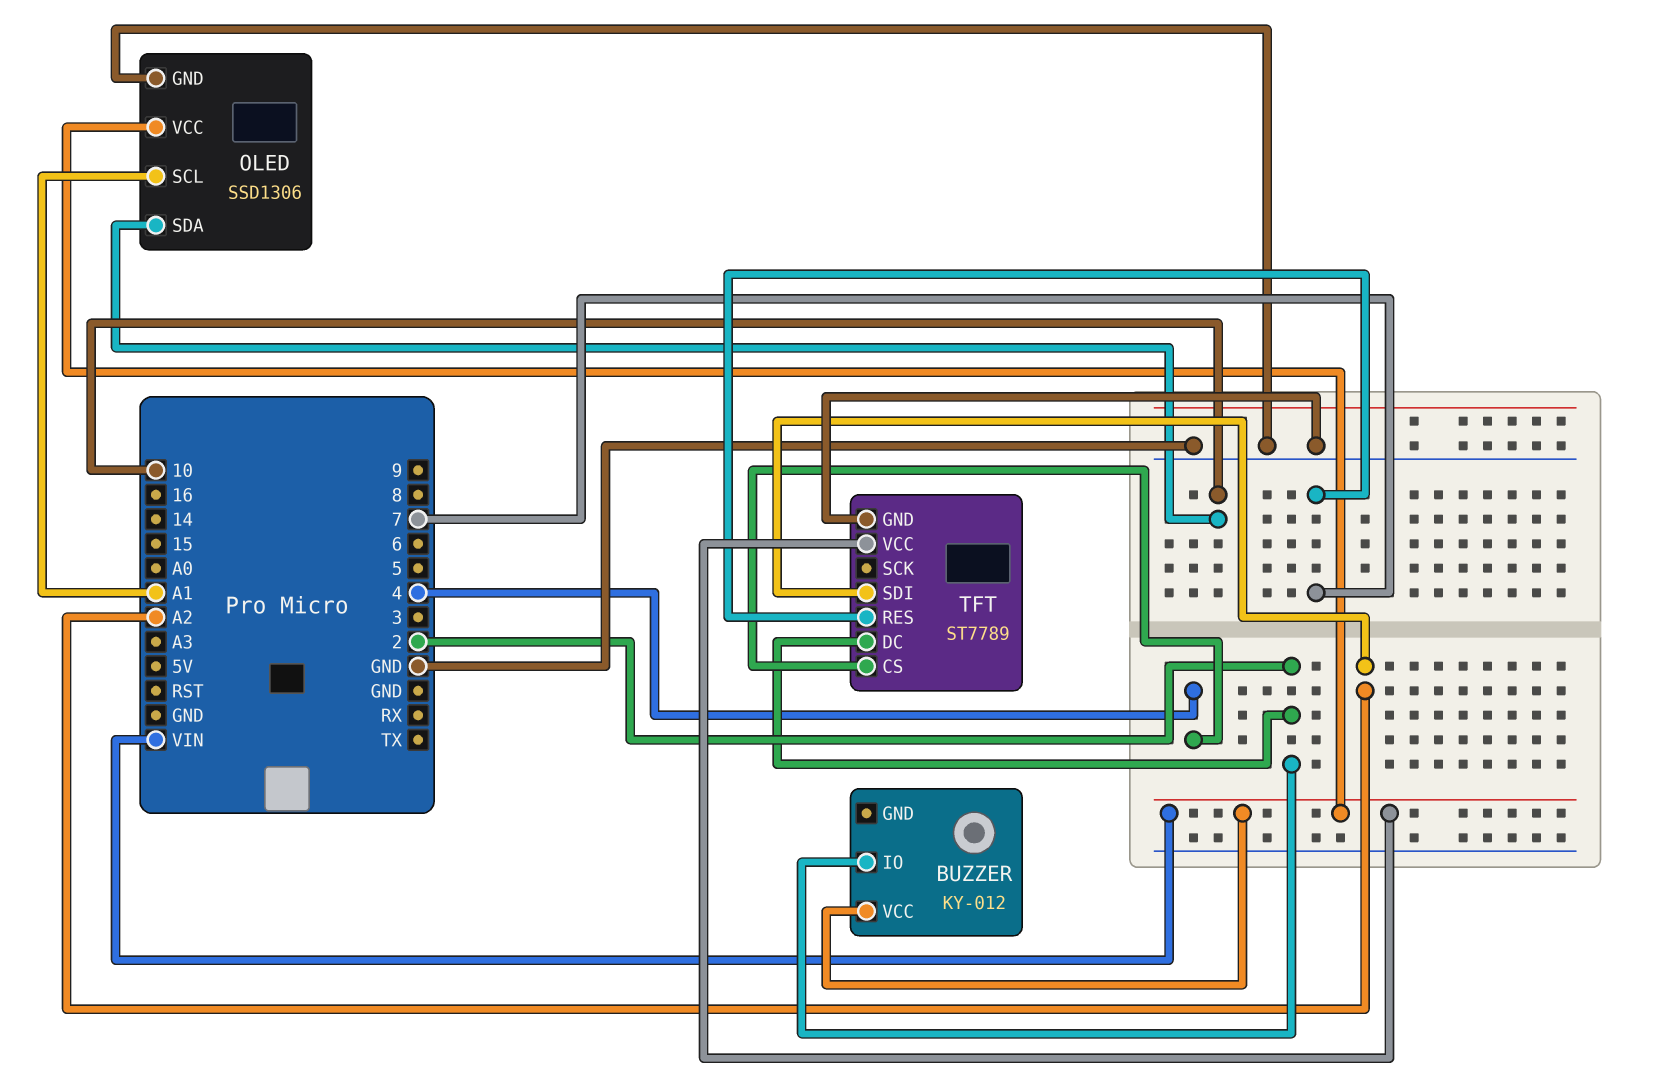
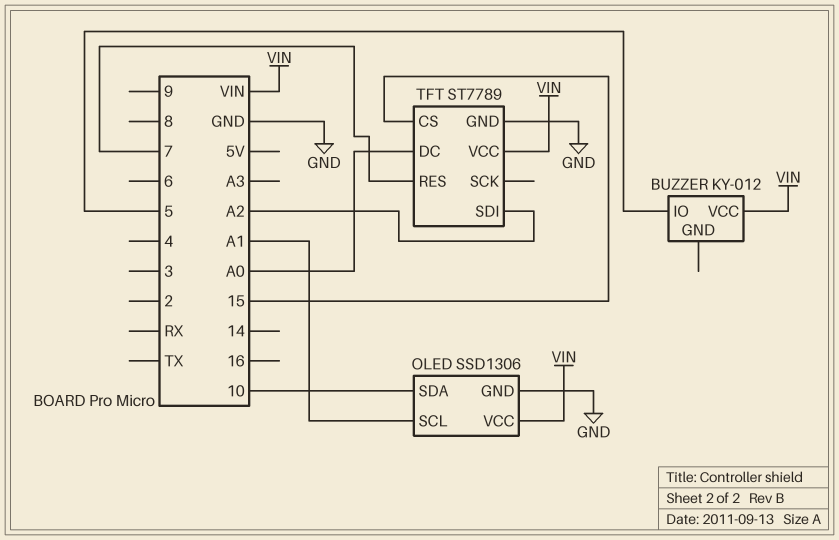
BUZZER pin IO: 2 -> 5
TFT pin CS: 4 -> 15
TFT pin DC: 2 -> A0

